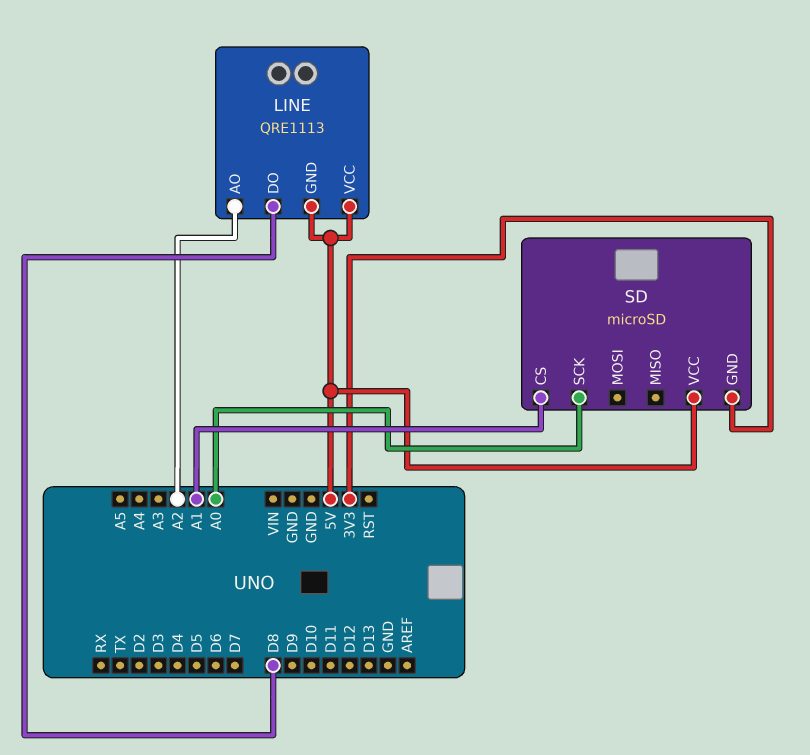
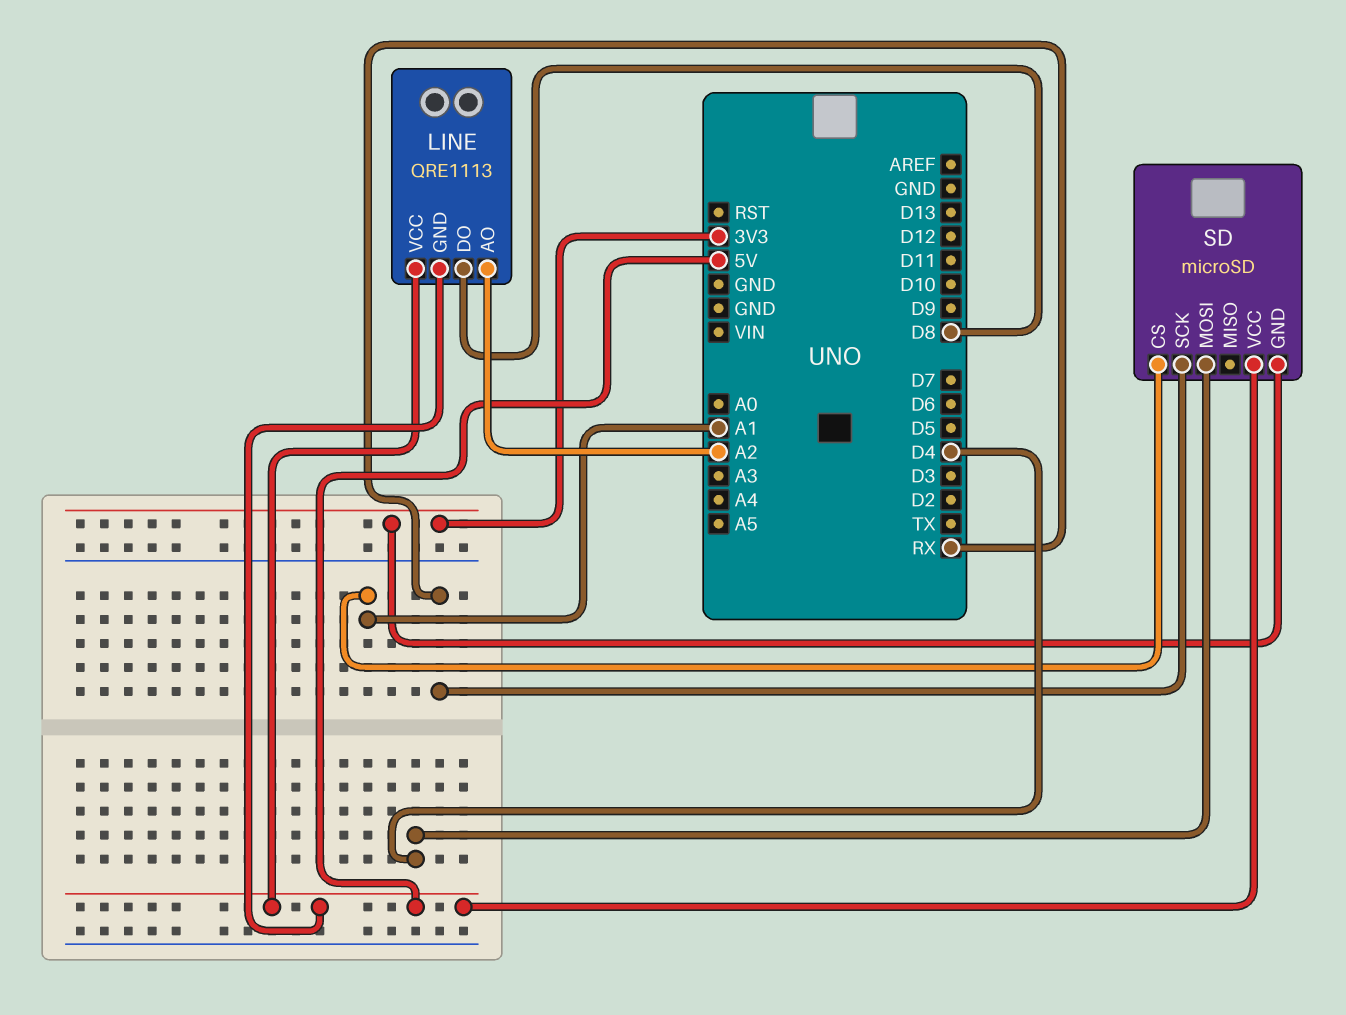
SD pin MOSI: none -> D4
SD pin SCK: A0 -> RX

